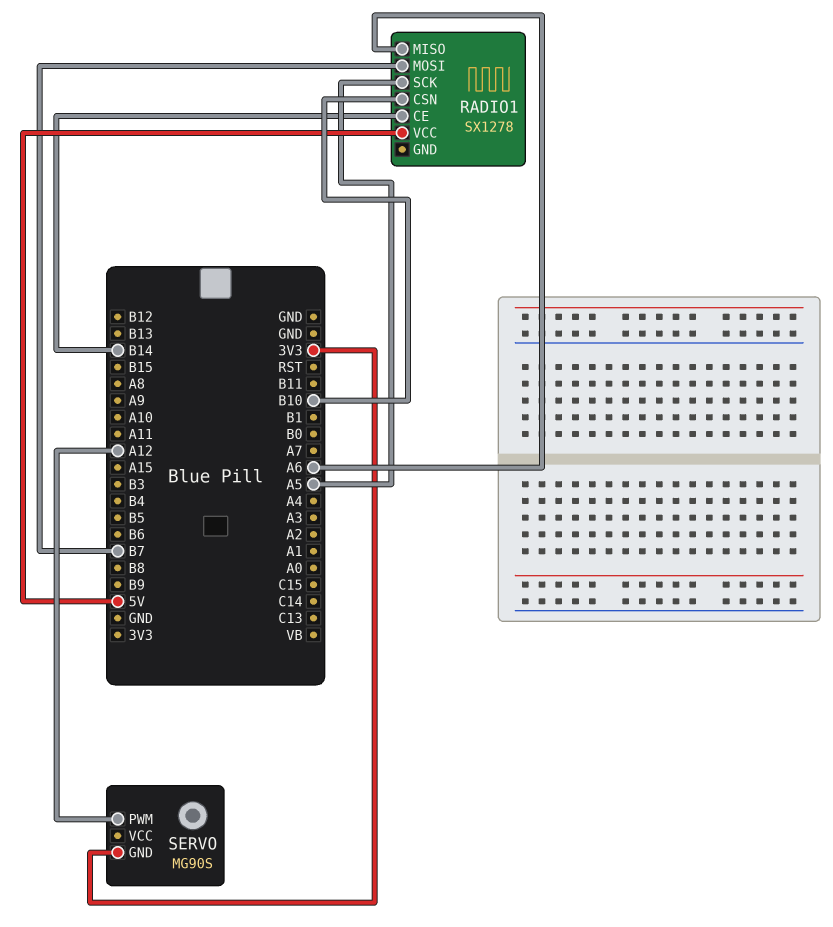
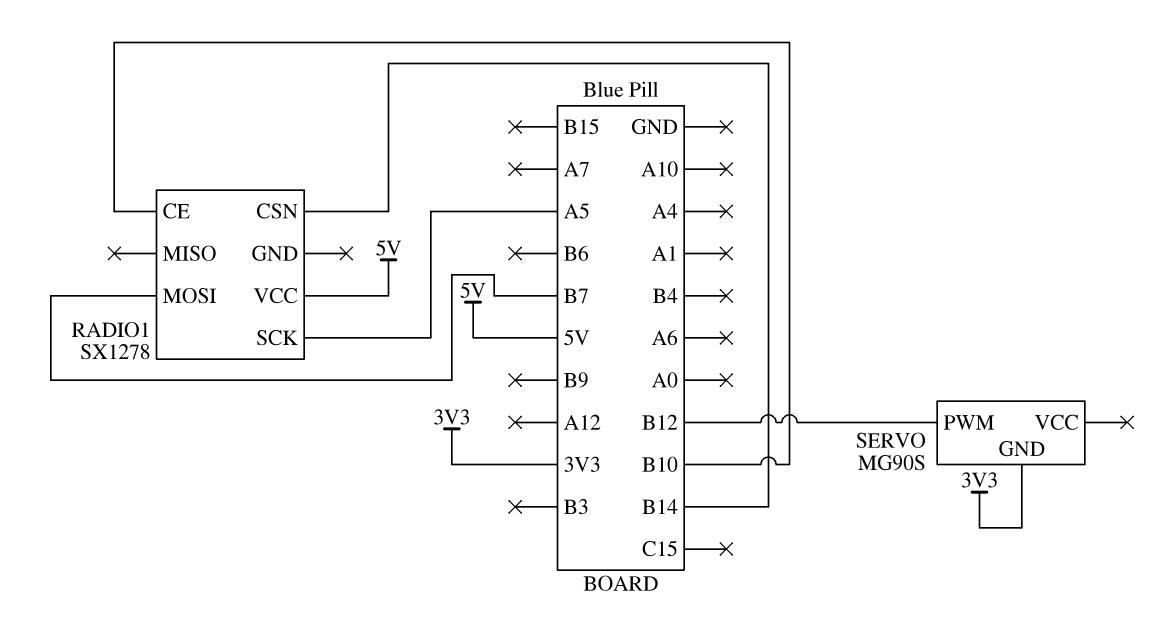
RADIO1 pin CE: B14 -> B10
RADIO1 pin CSN: B10 -> B14
RADIO1 pin MISO: A6 -> none
SERVO pin PWM: A12 -> B12

